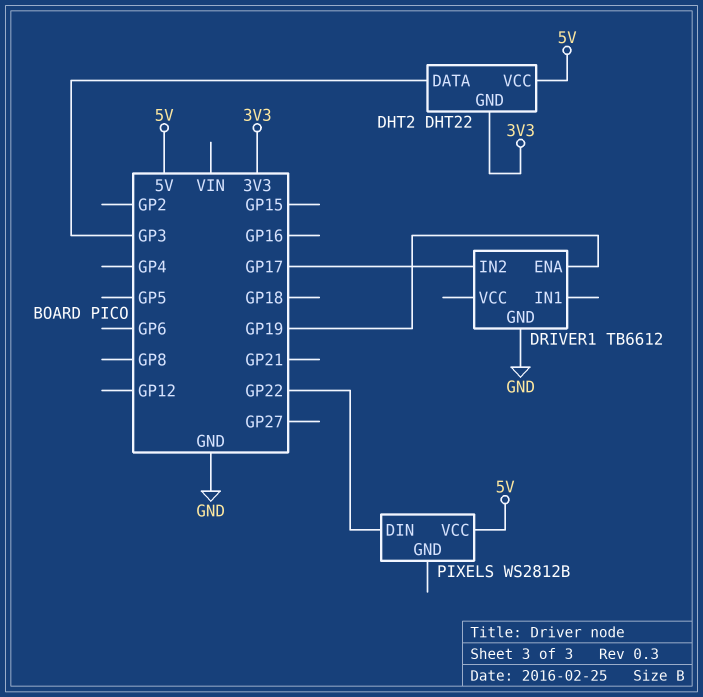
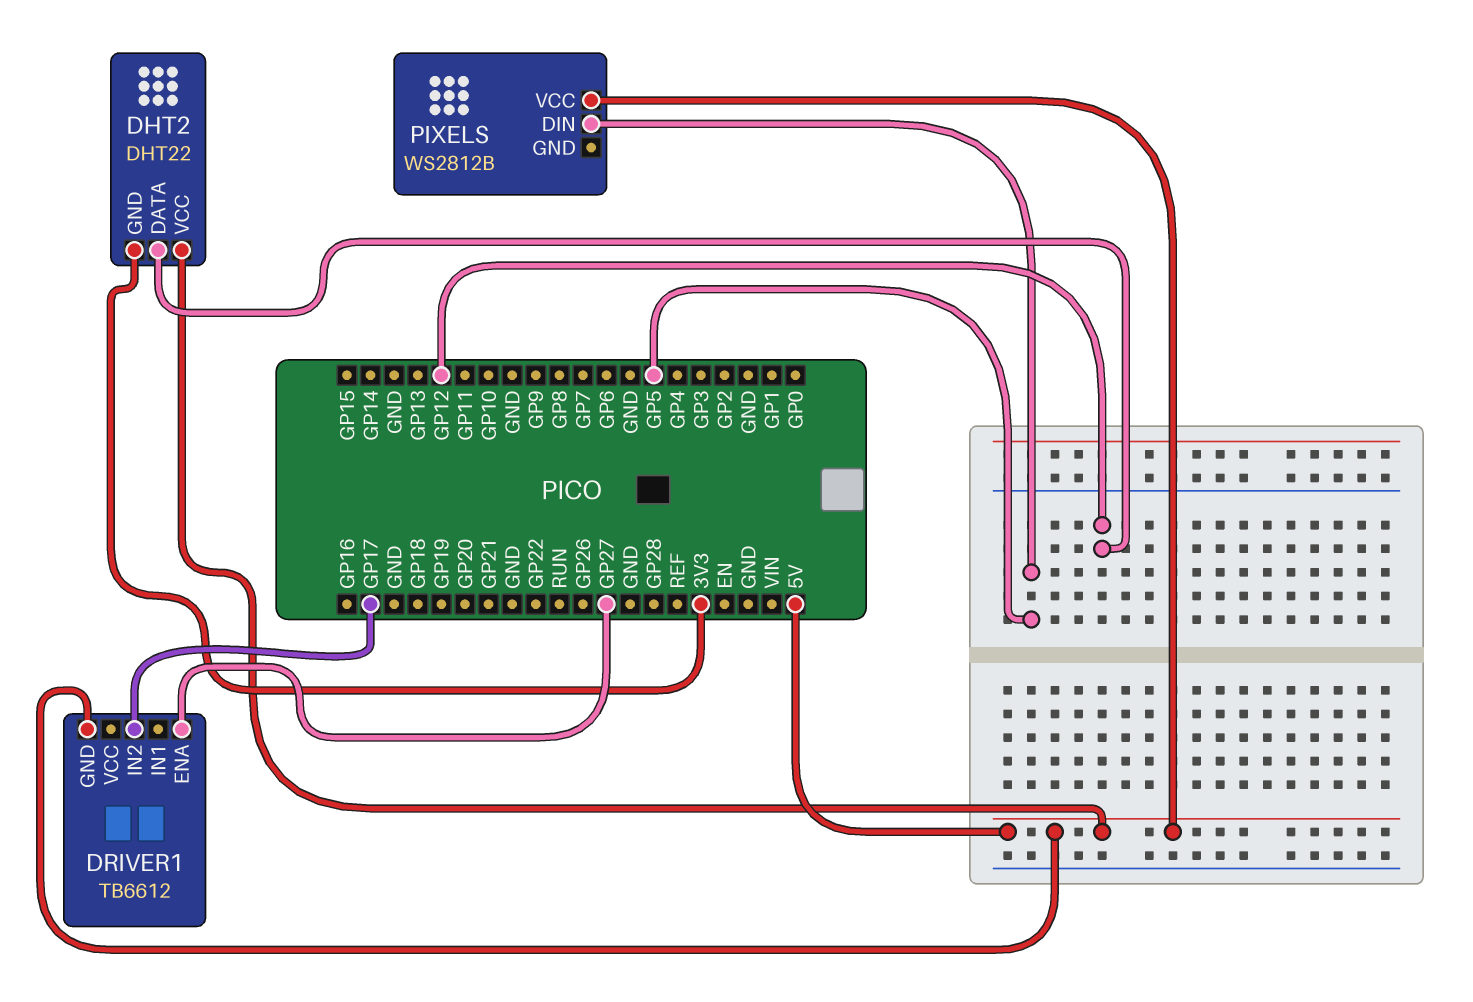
DHT2 pin DATA: GP3 -> GP12
DRIVER1 pin ENA: GP19 -> GP27
DRIVER1 pin GND: GND -> 5V
PIXELS pin DIN: GP22 -> GP5

